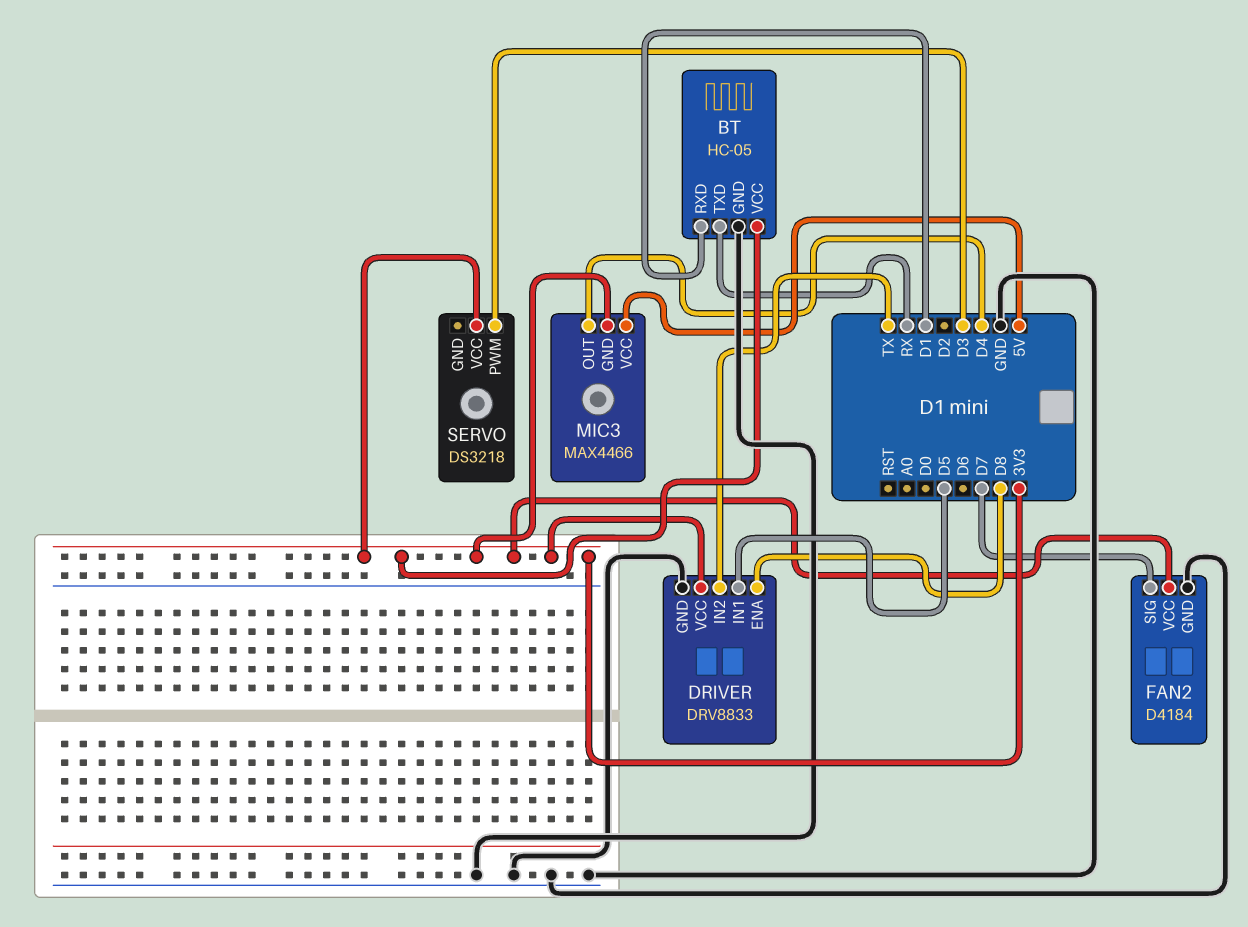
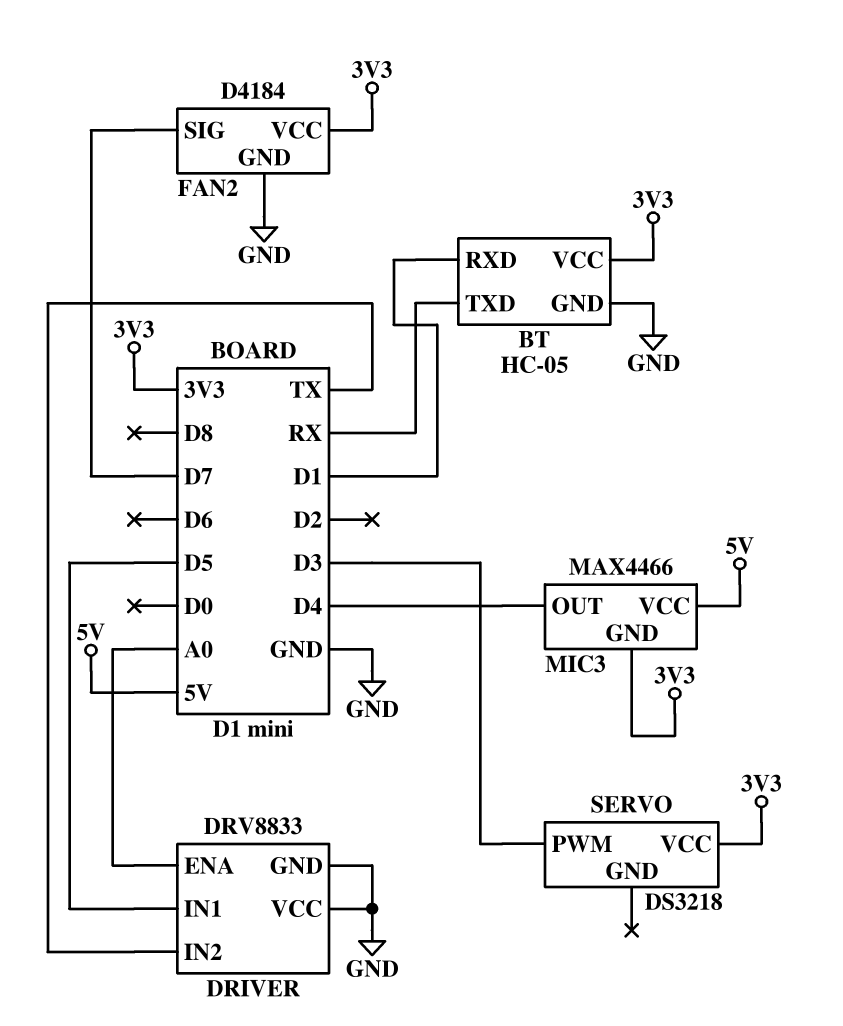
DRIVER pin ENA: D8 -> A0
DRIVER pin VCC: 3V3 -> GND

